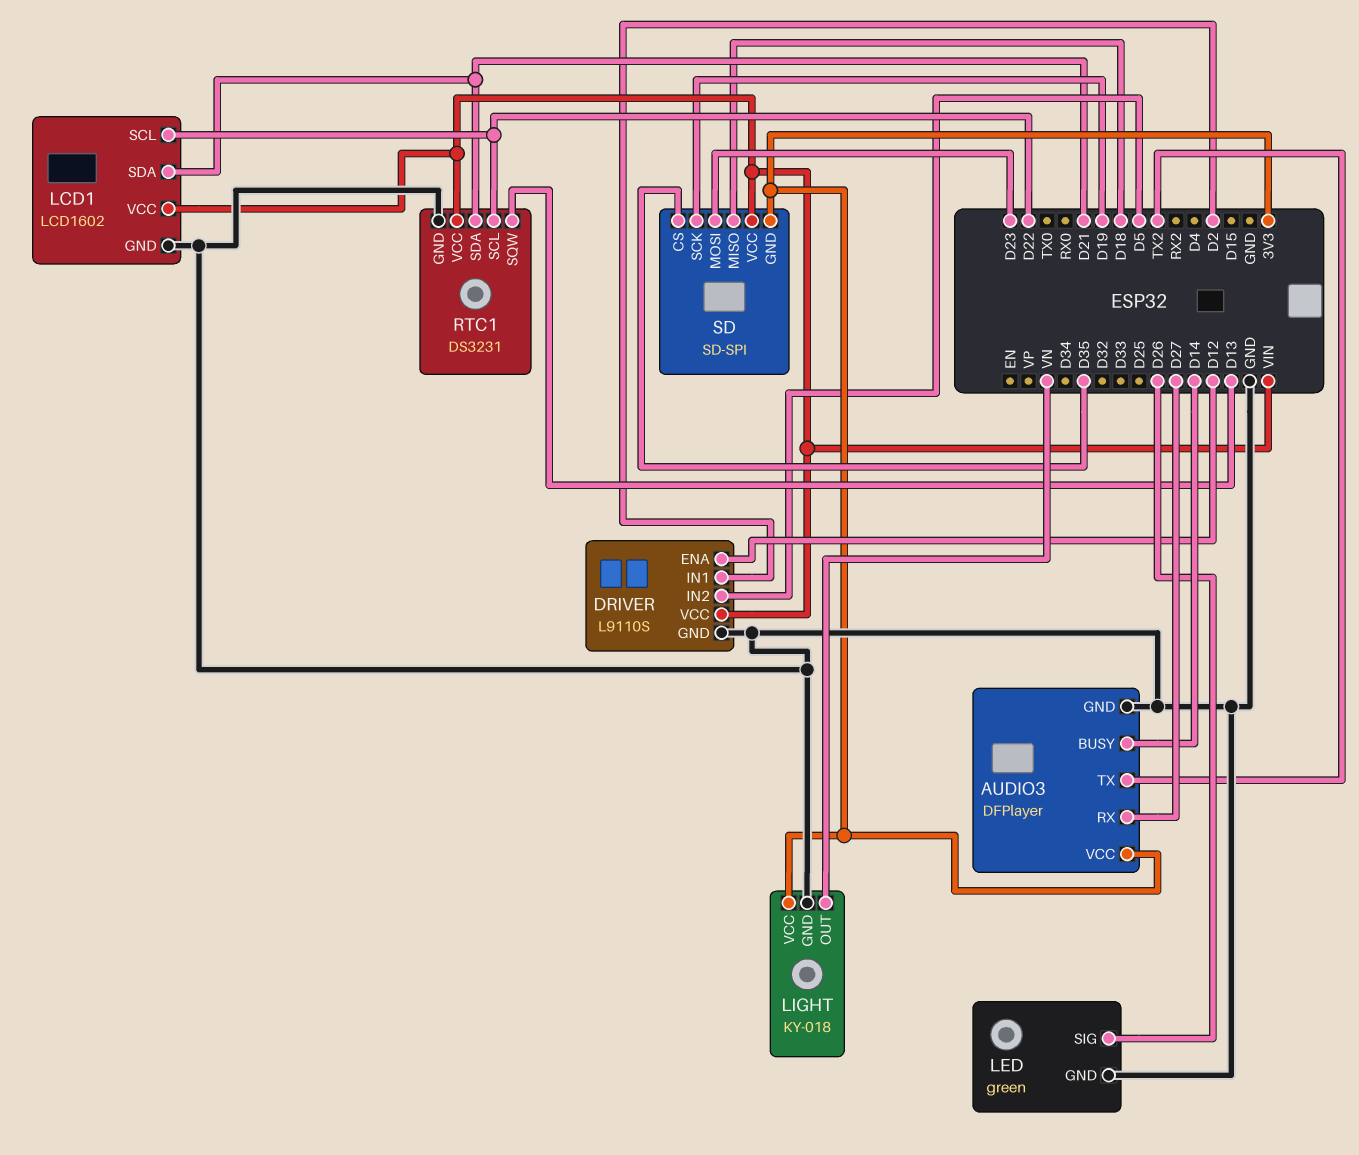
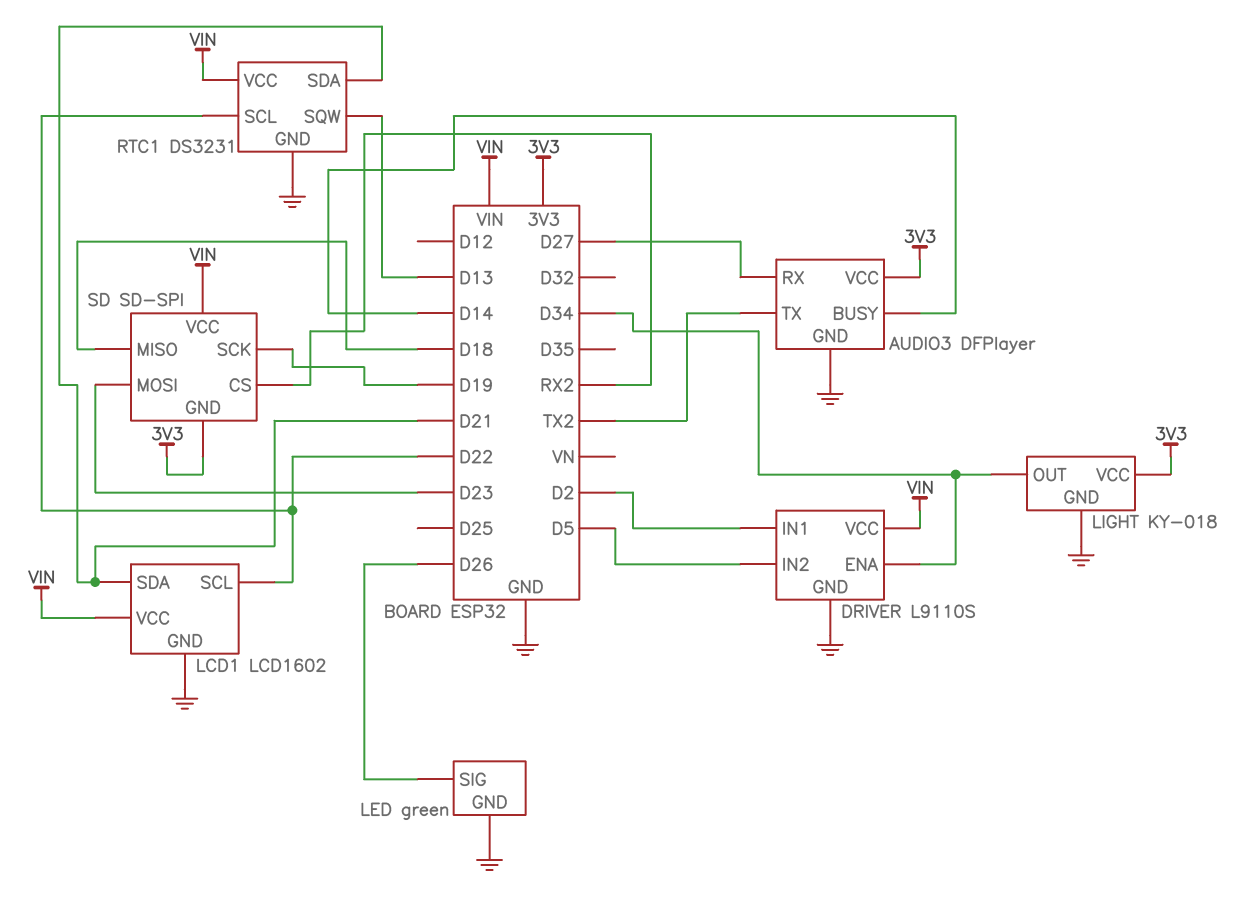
DRIVER pin ENA: D12 -> D34
LIGHT pin OUT: VN -> D34
SD pin CS: D35 -> RX2

